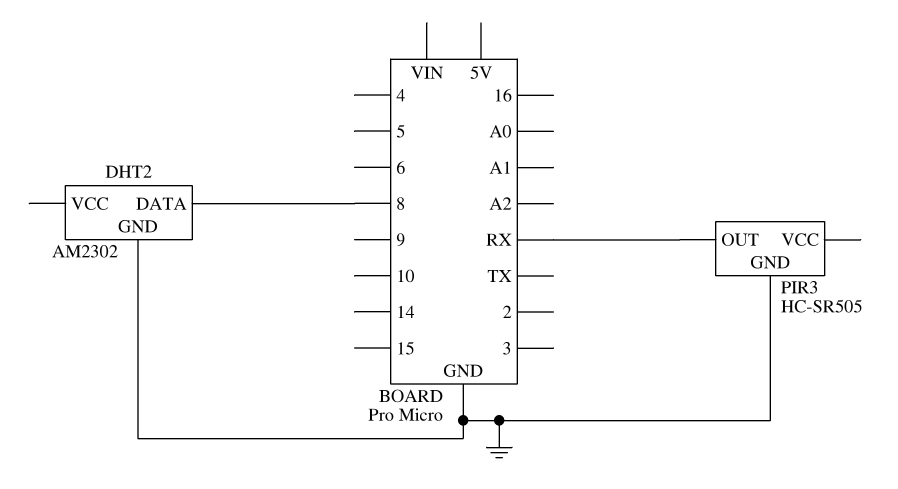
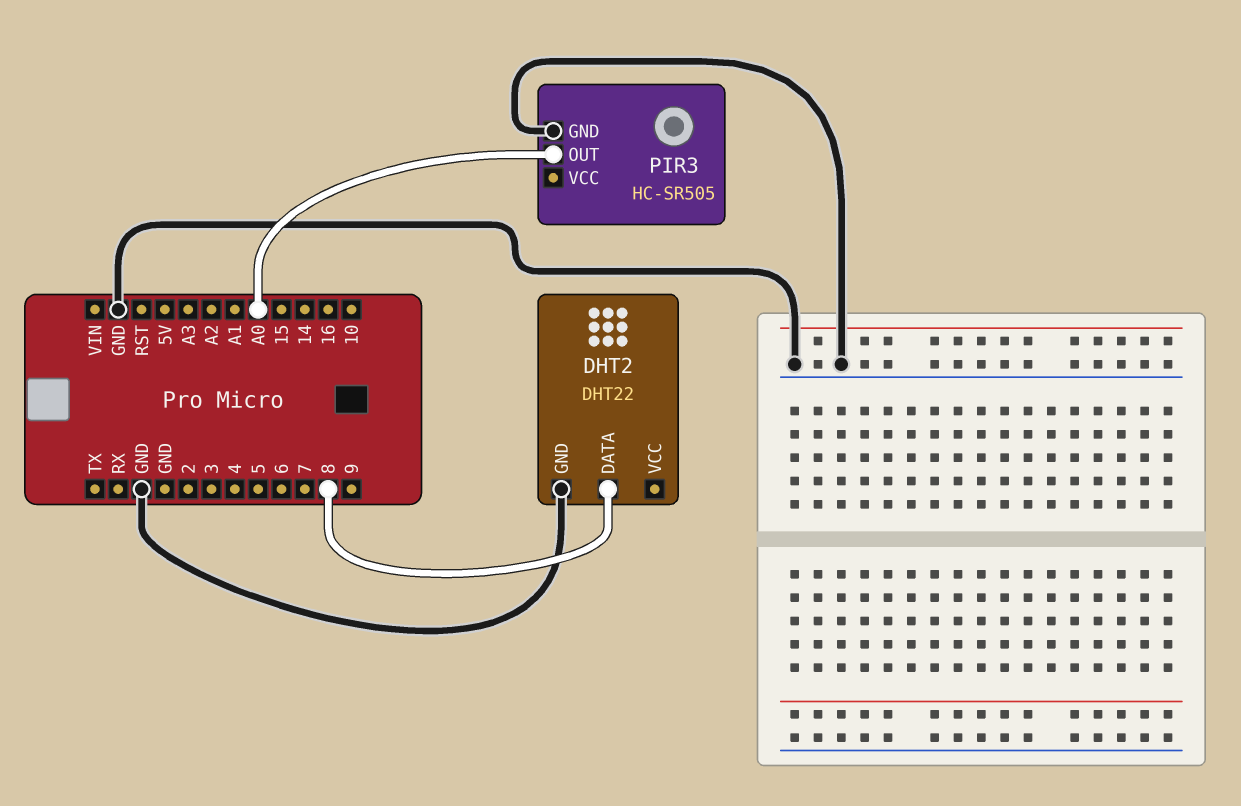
DHT2: AM2302 -> DHT22
PIR3 pin OUT: RX -> A0

